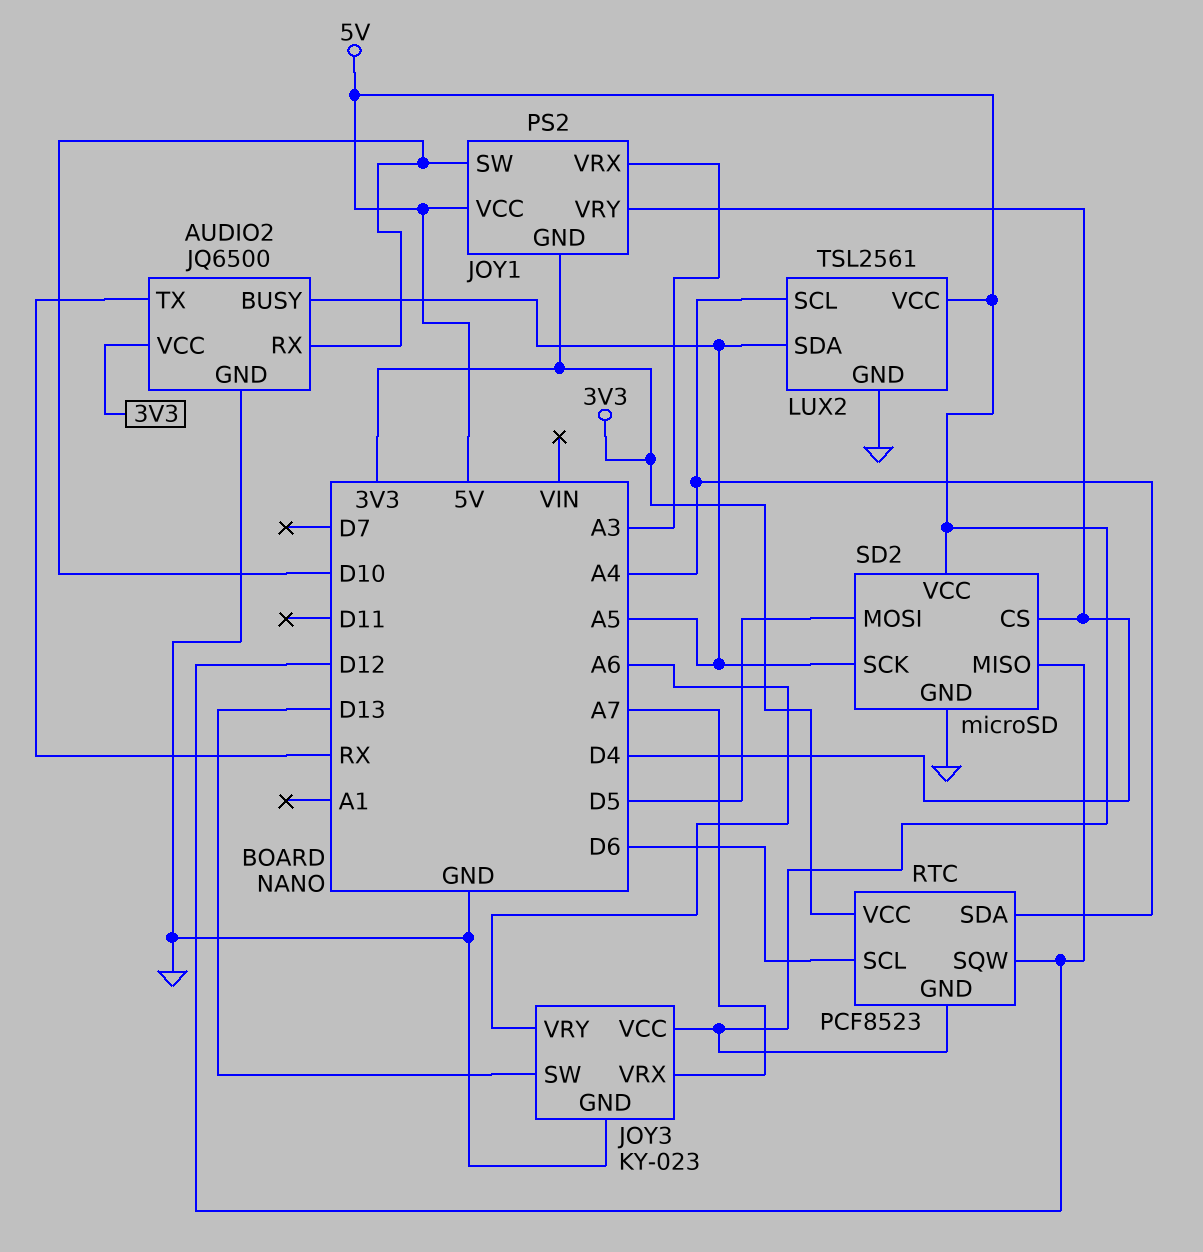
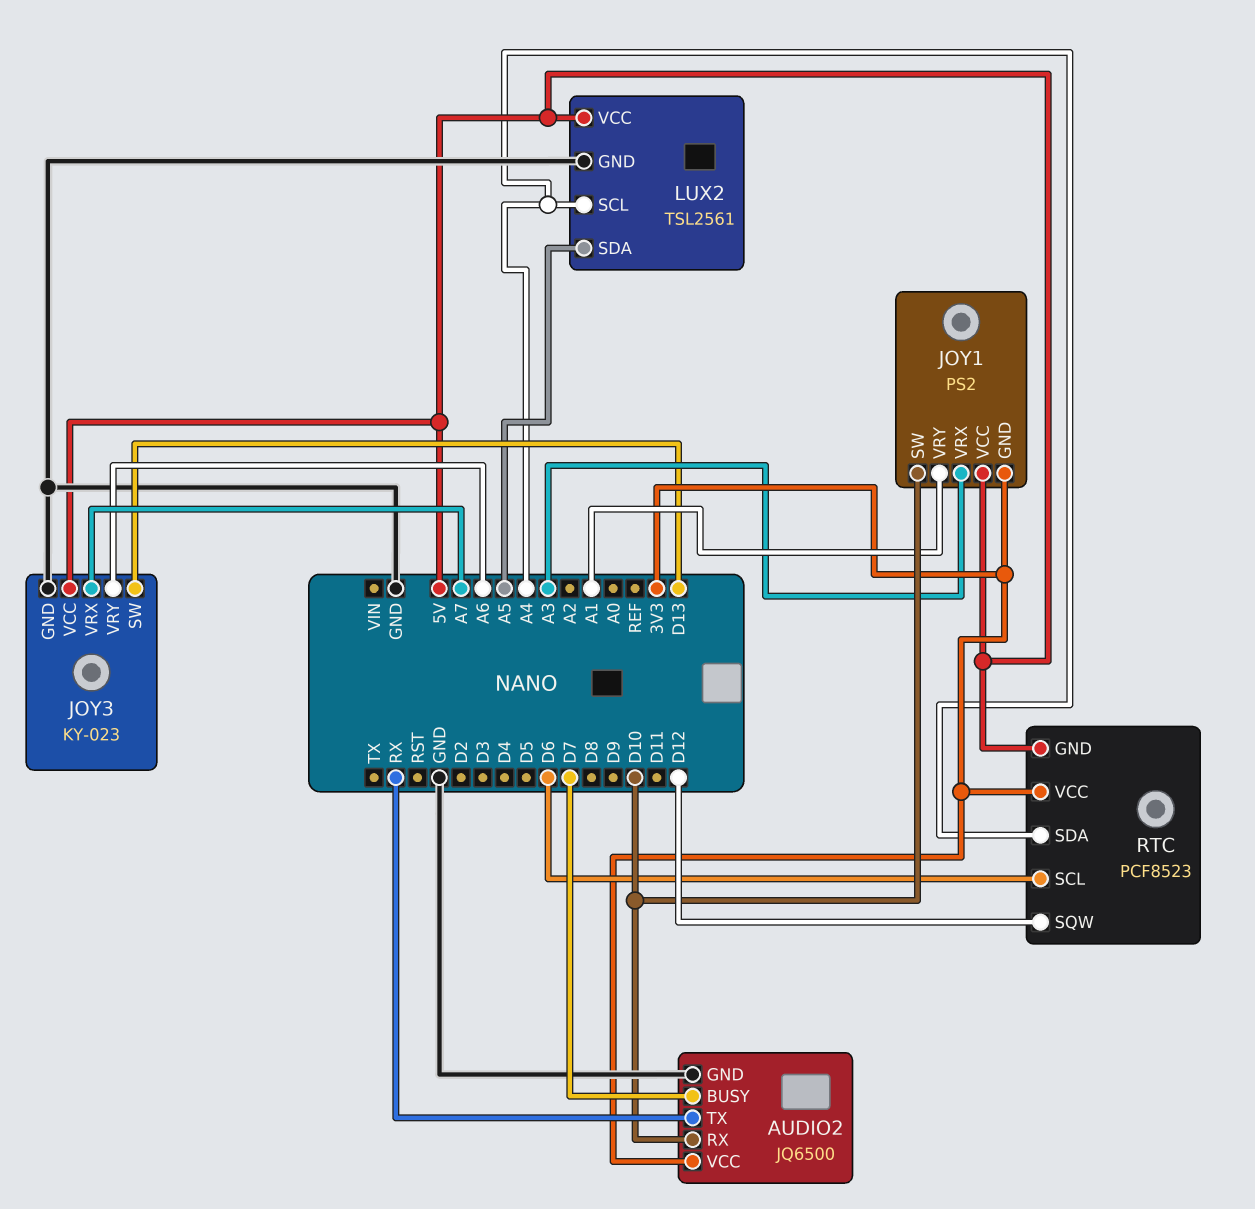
AUDIO2 pin BUSY: A5 -> D7
JOY1 pin VRY: D4 -> A1
SD2: microSD -> none
SD2 pin CS: D4 -> none
SD2 pin GND: GND -> none
SD2 pin MISO: D12 -> none
SD2 pin MOSI: D5 -> none
SD2 pin SCK: A5 -> none
SD2 pin VCC: 5V -> none

